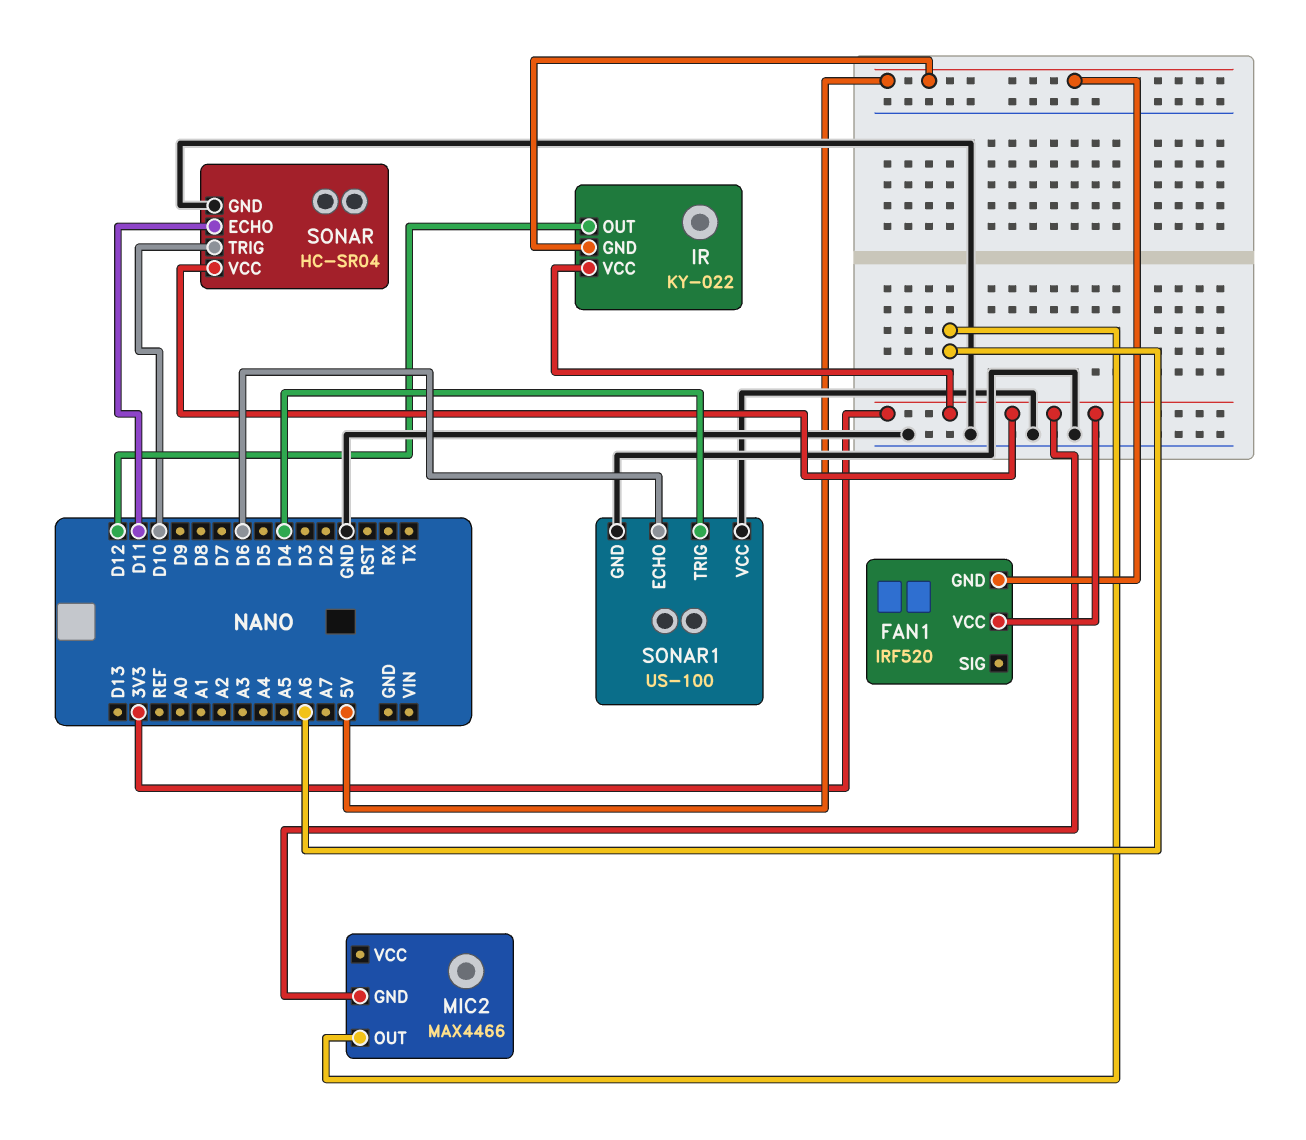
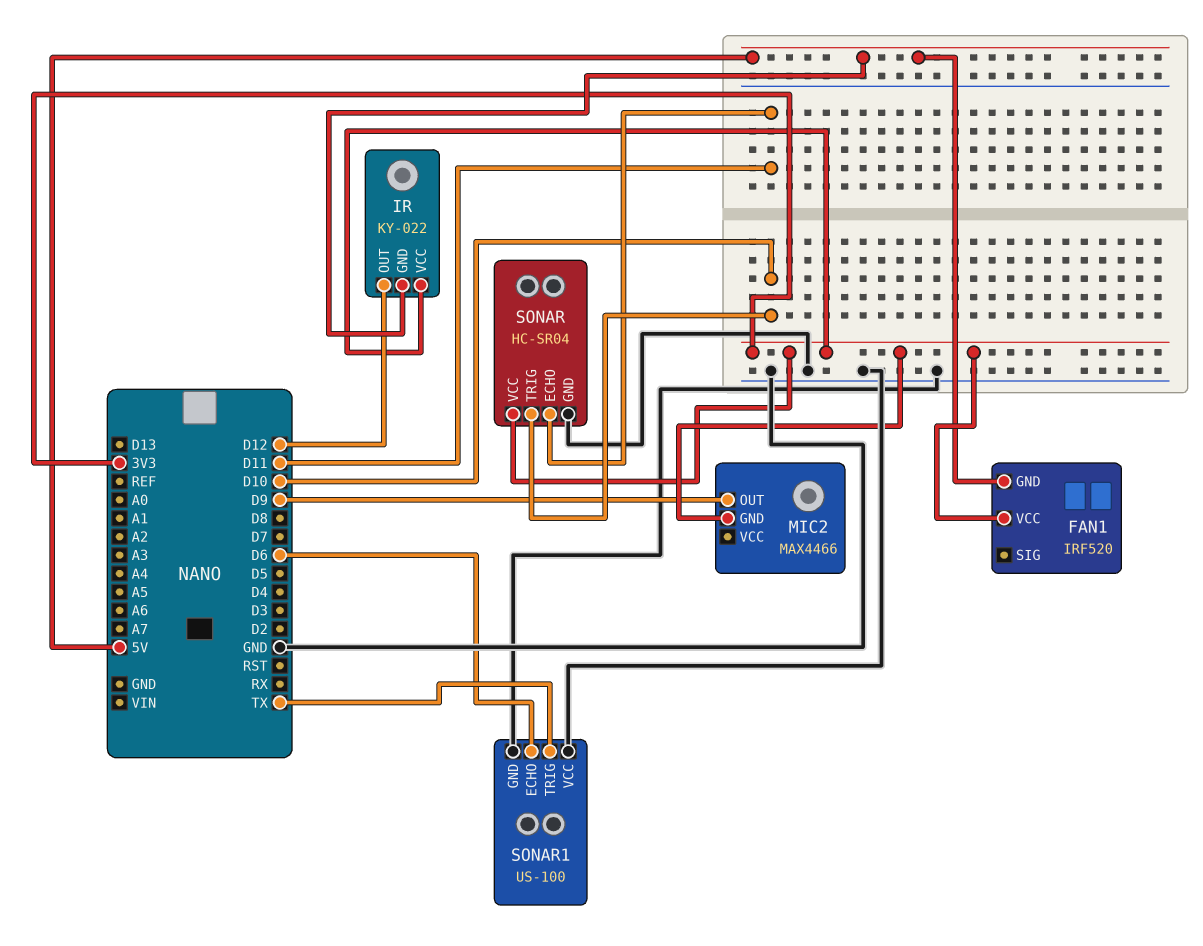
MIC2 pin OUT: A6 -> D9
SONAR1 pin TRIG: D4 -> TX

